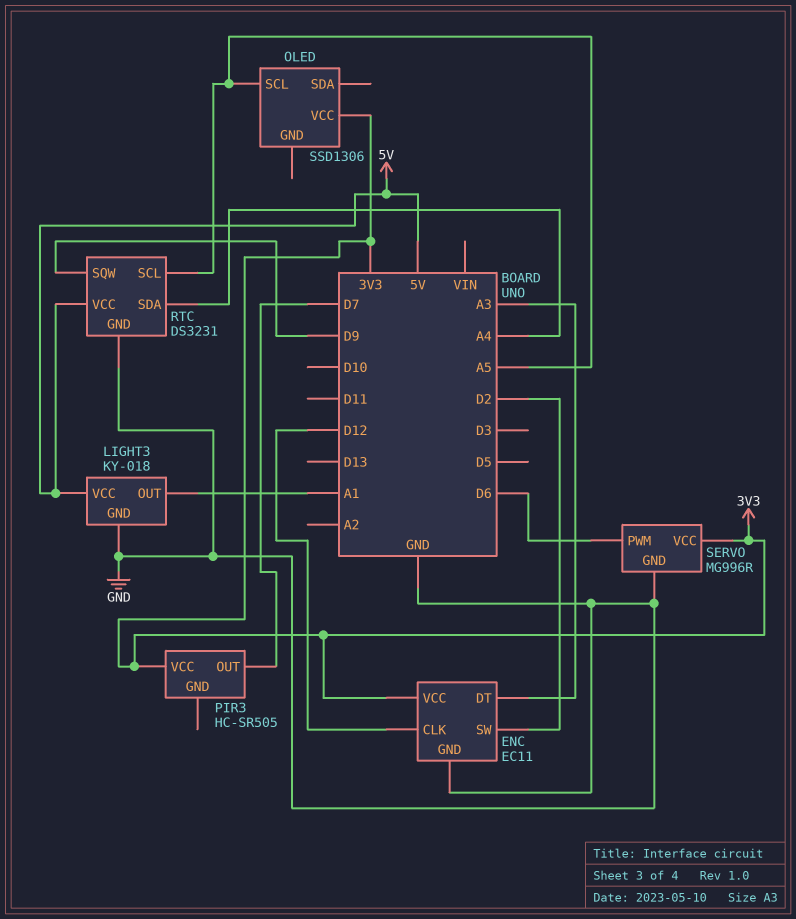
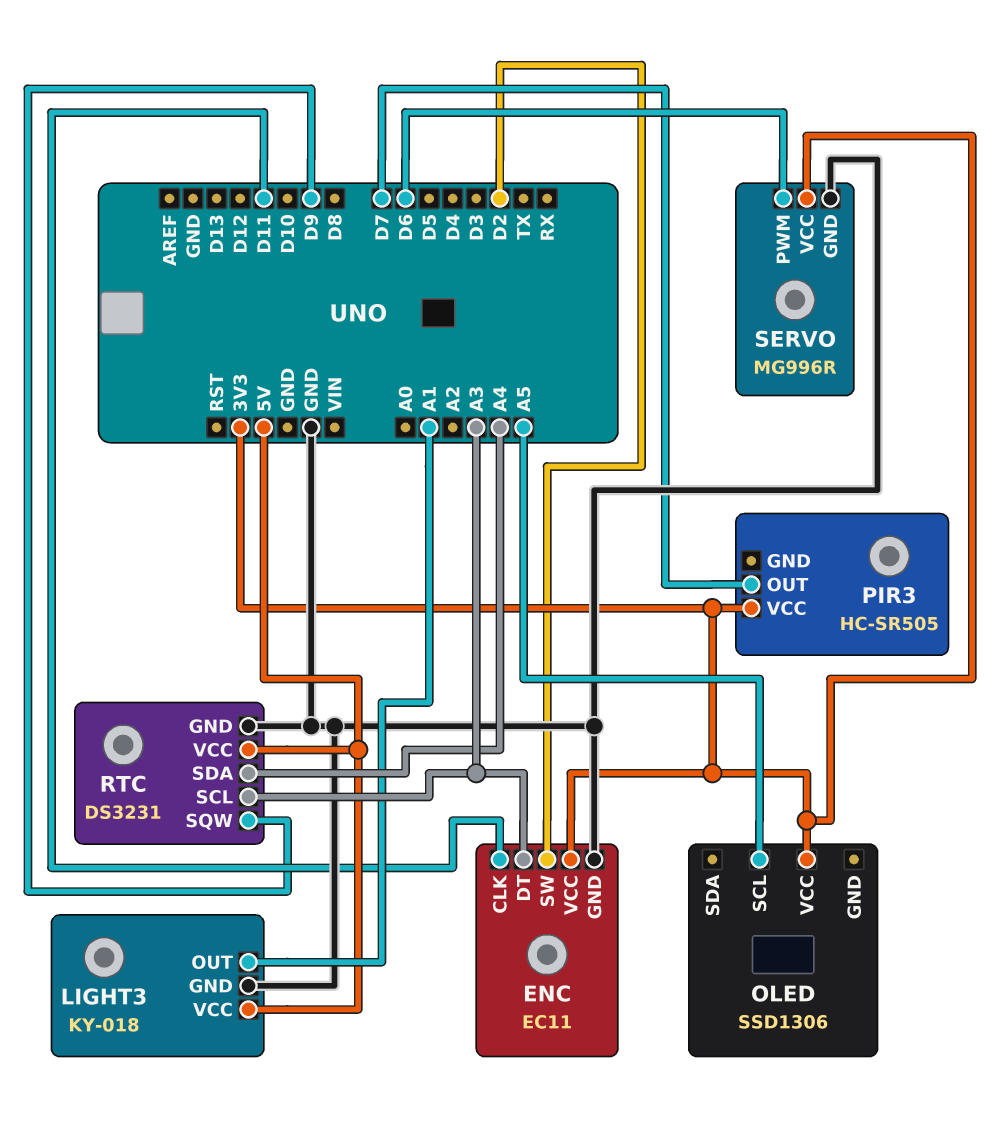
ENC pin CLK: D12 -> D11
RTC pin SCL: A5 -> A3

